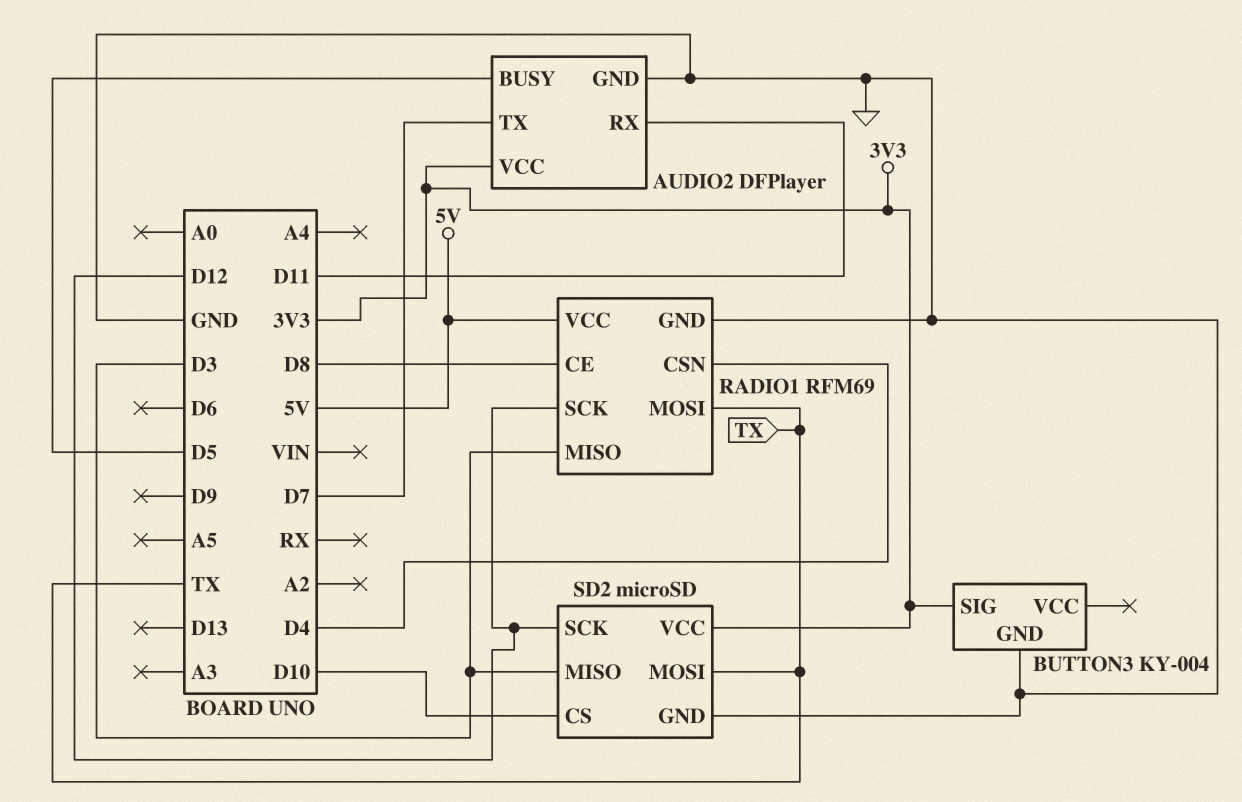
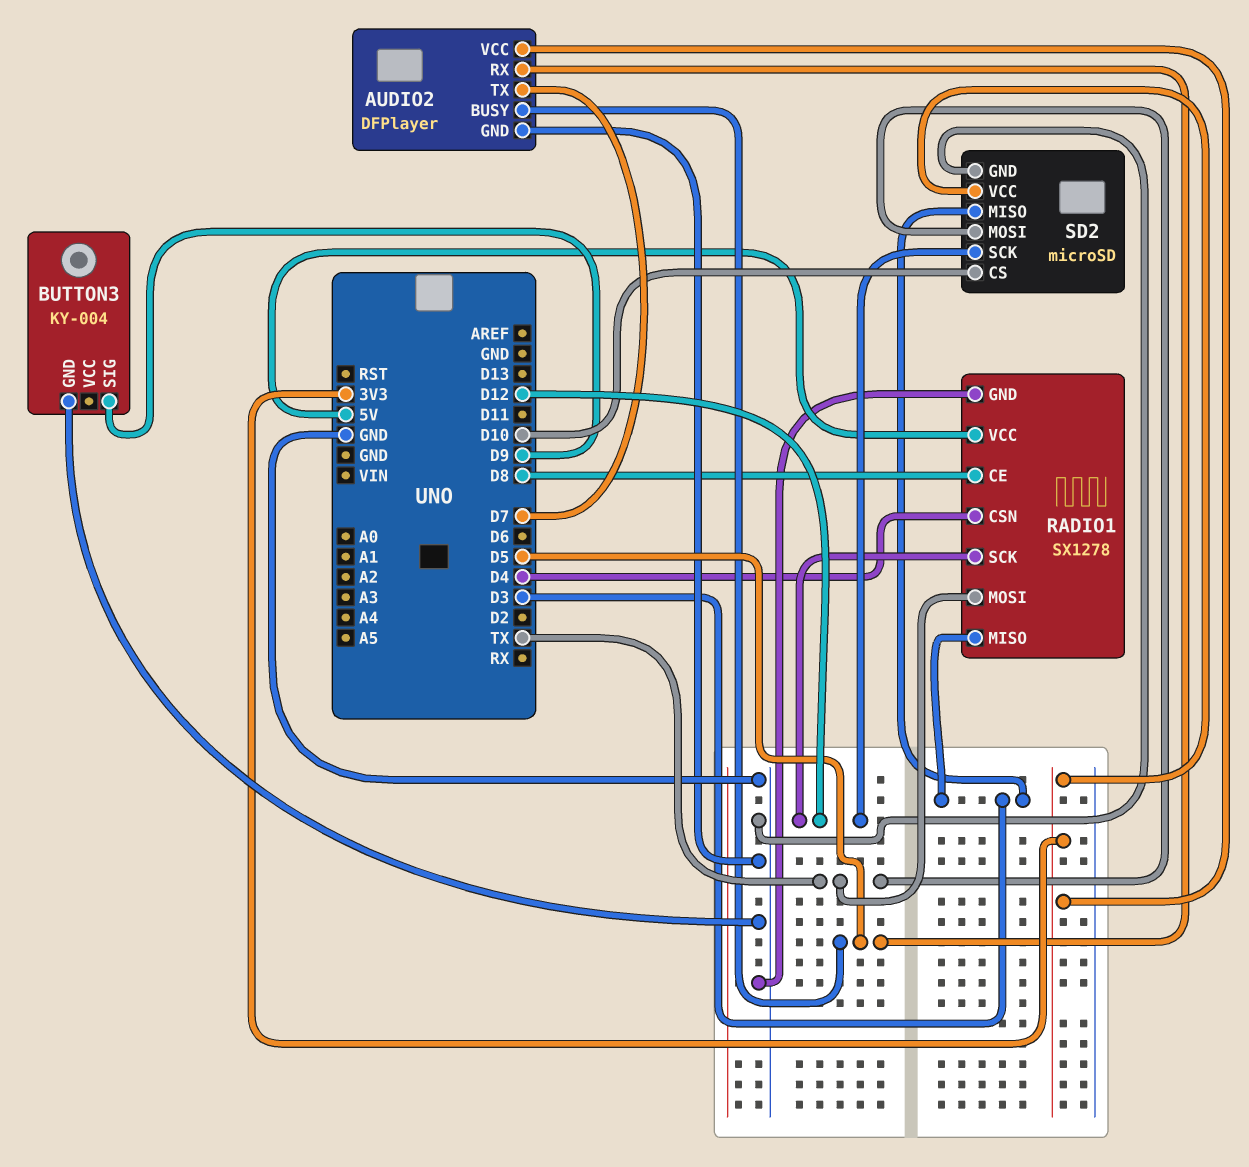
AUDIO2 pin RX: D11 -> D5
BUTTON3 pin SIG: 3V3 -> D9
RADIO1: RFM69 -> SX1278

